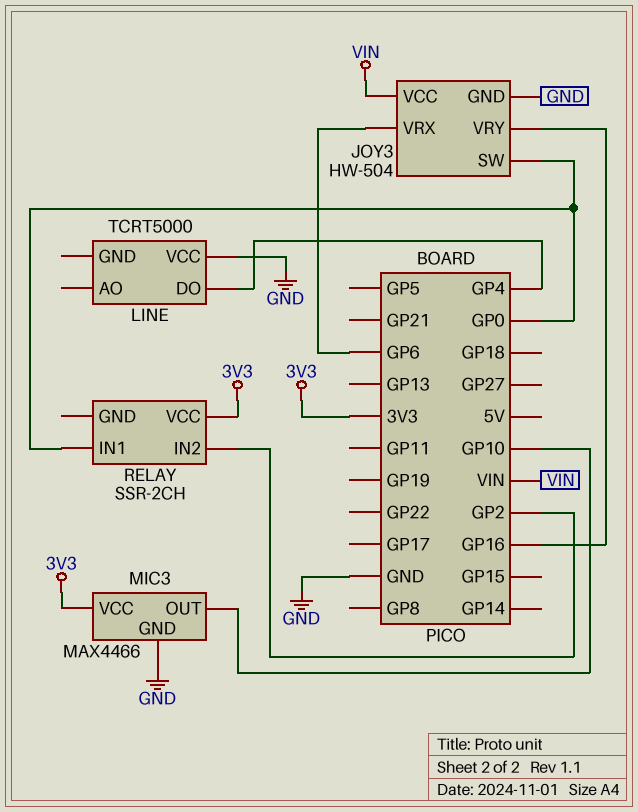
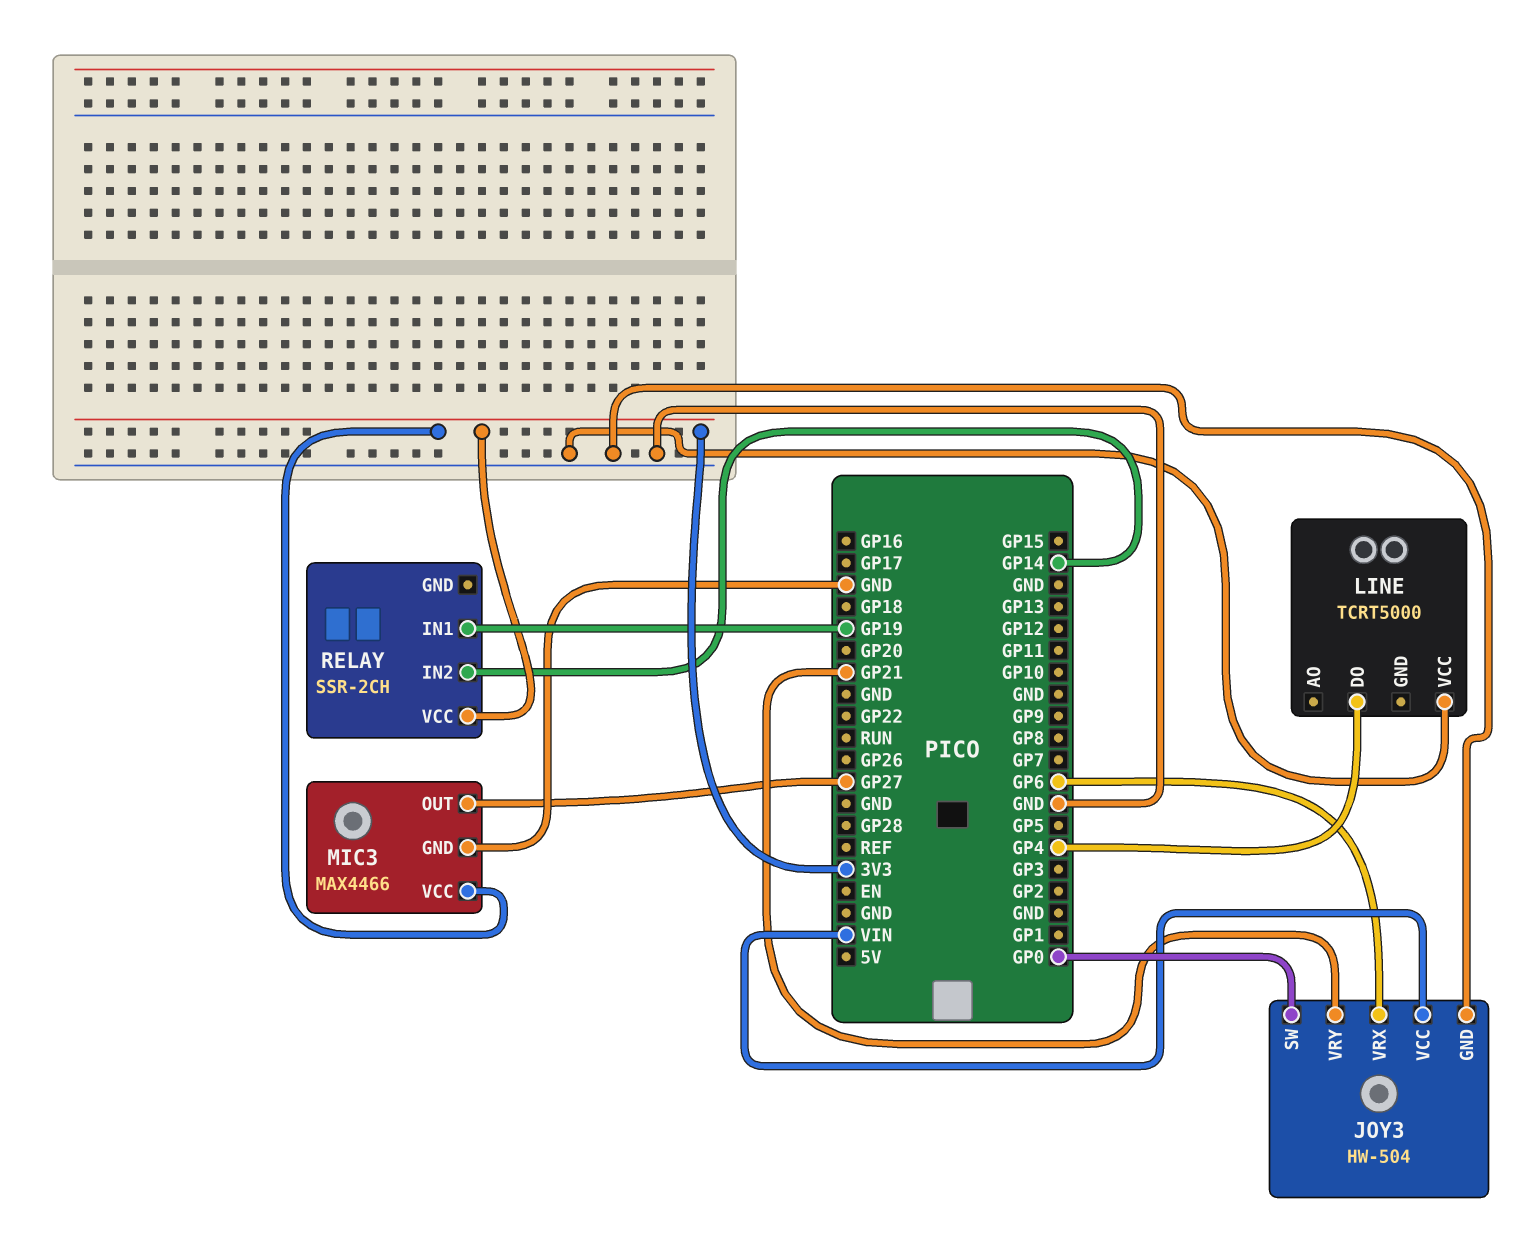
JOY3 pin VRY: GP16 -> GP21
MIC3 pin OUT: GP10 -> GP27
RELAY pin IN1: GP0 -> GP19
RELAY pin IN2: GP2 -> GP14

